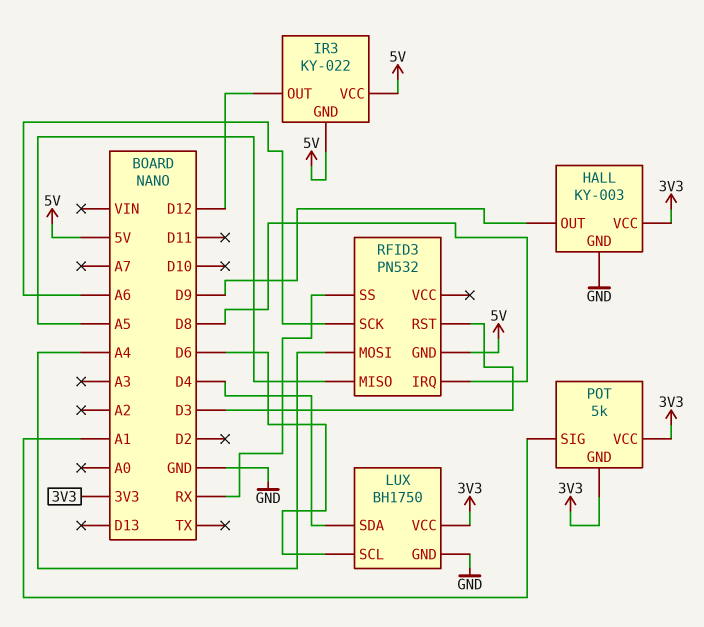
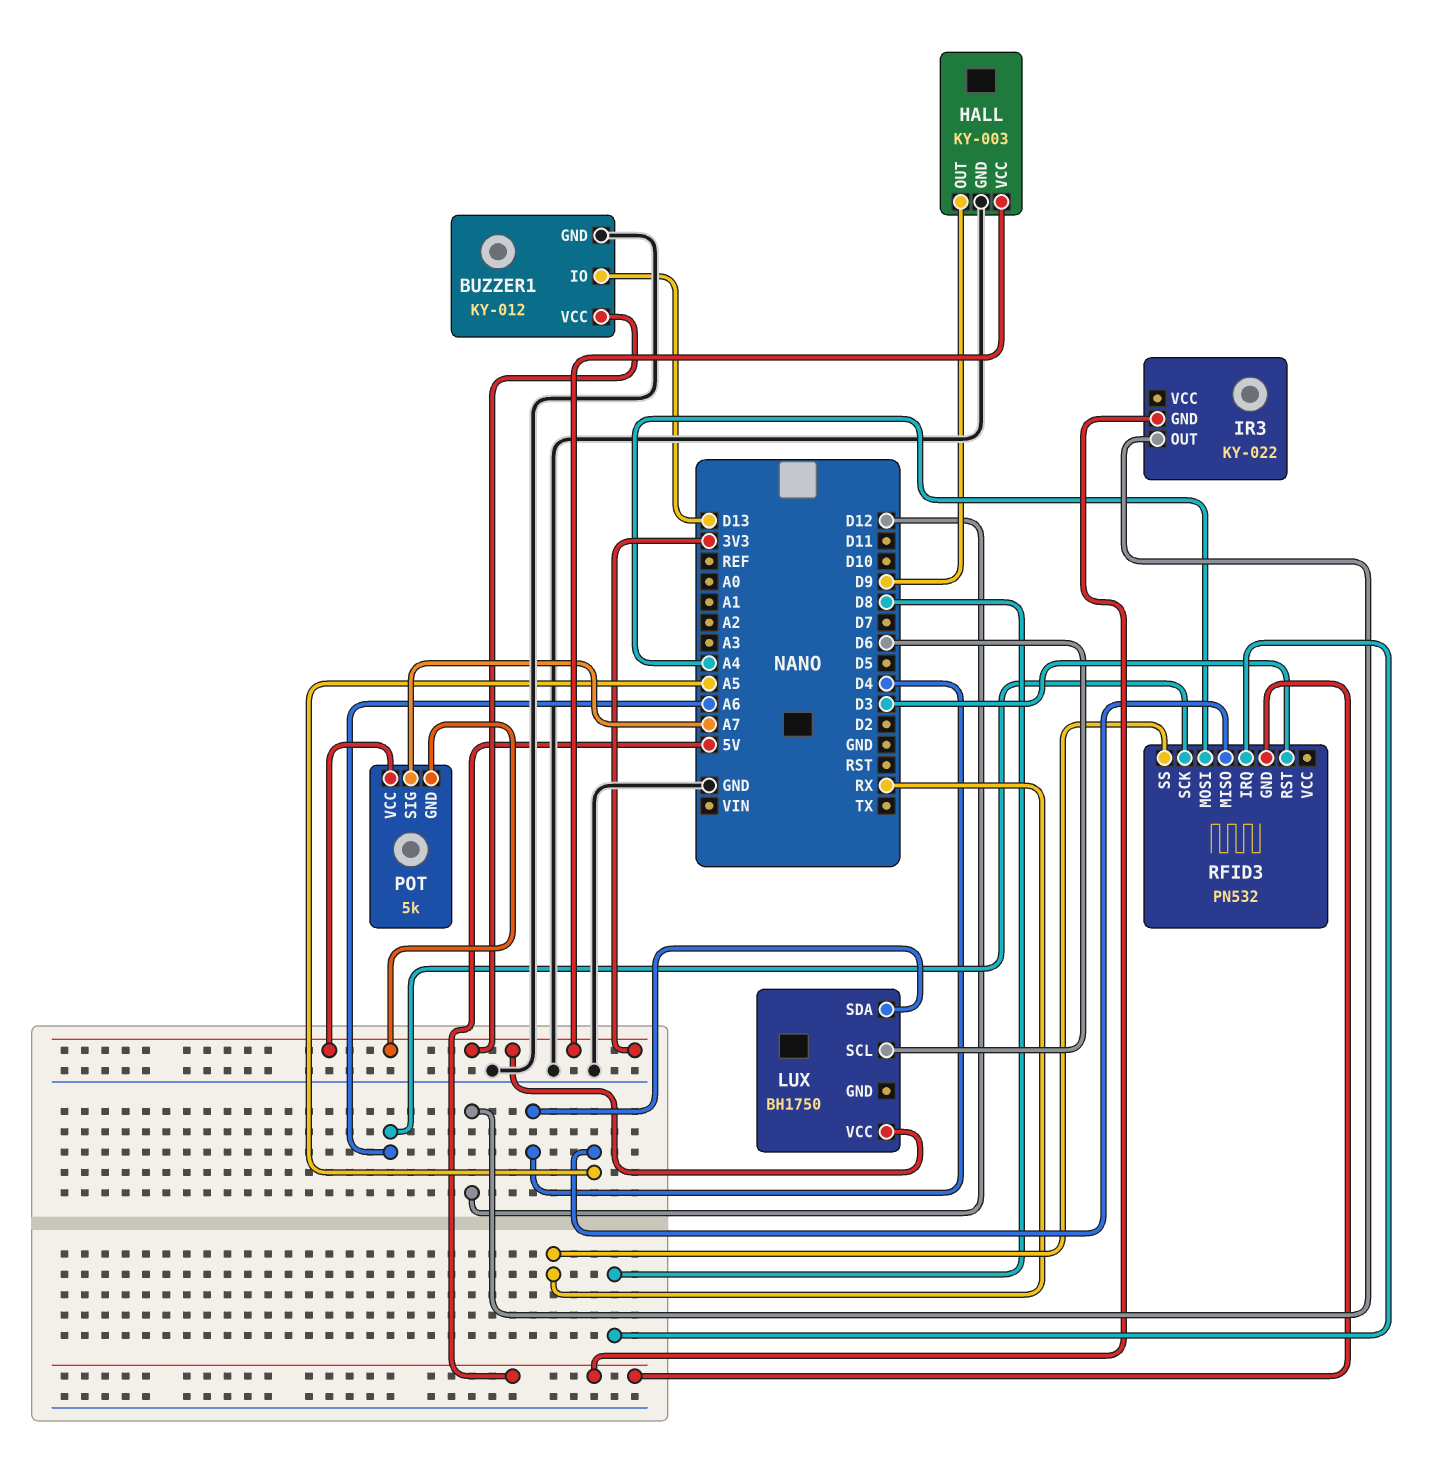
BUZZER1: none -> KY-012
BUZZER1 pin GND: none -> GND
BUZZER1 pin IO: none -> D13
BUZZER1 pin VCC: none -> 3V3
IR3 pin VCC: 5V -> none
LUX pin GND: GND -> none
POT pin SIG: A1 -> A7

